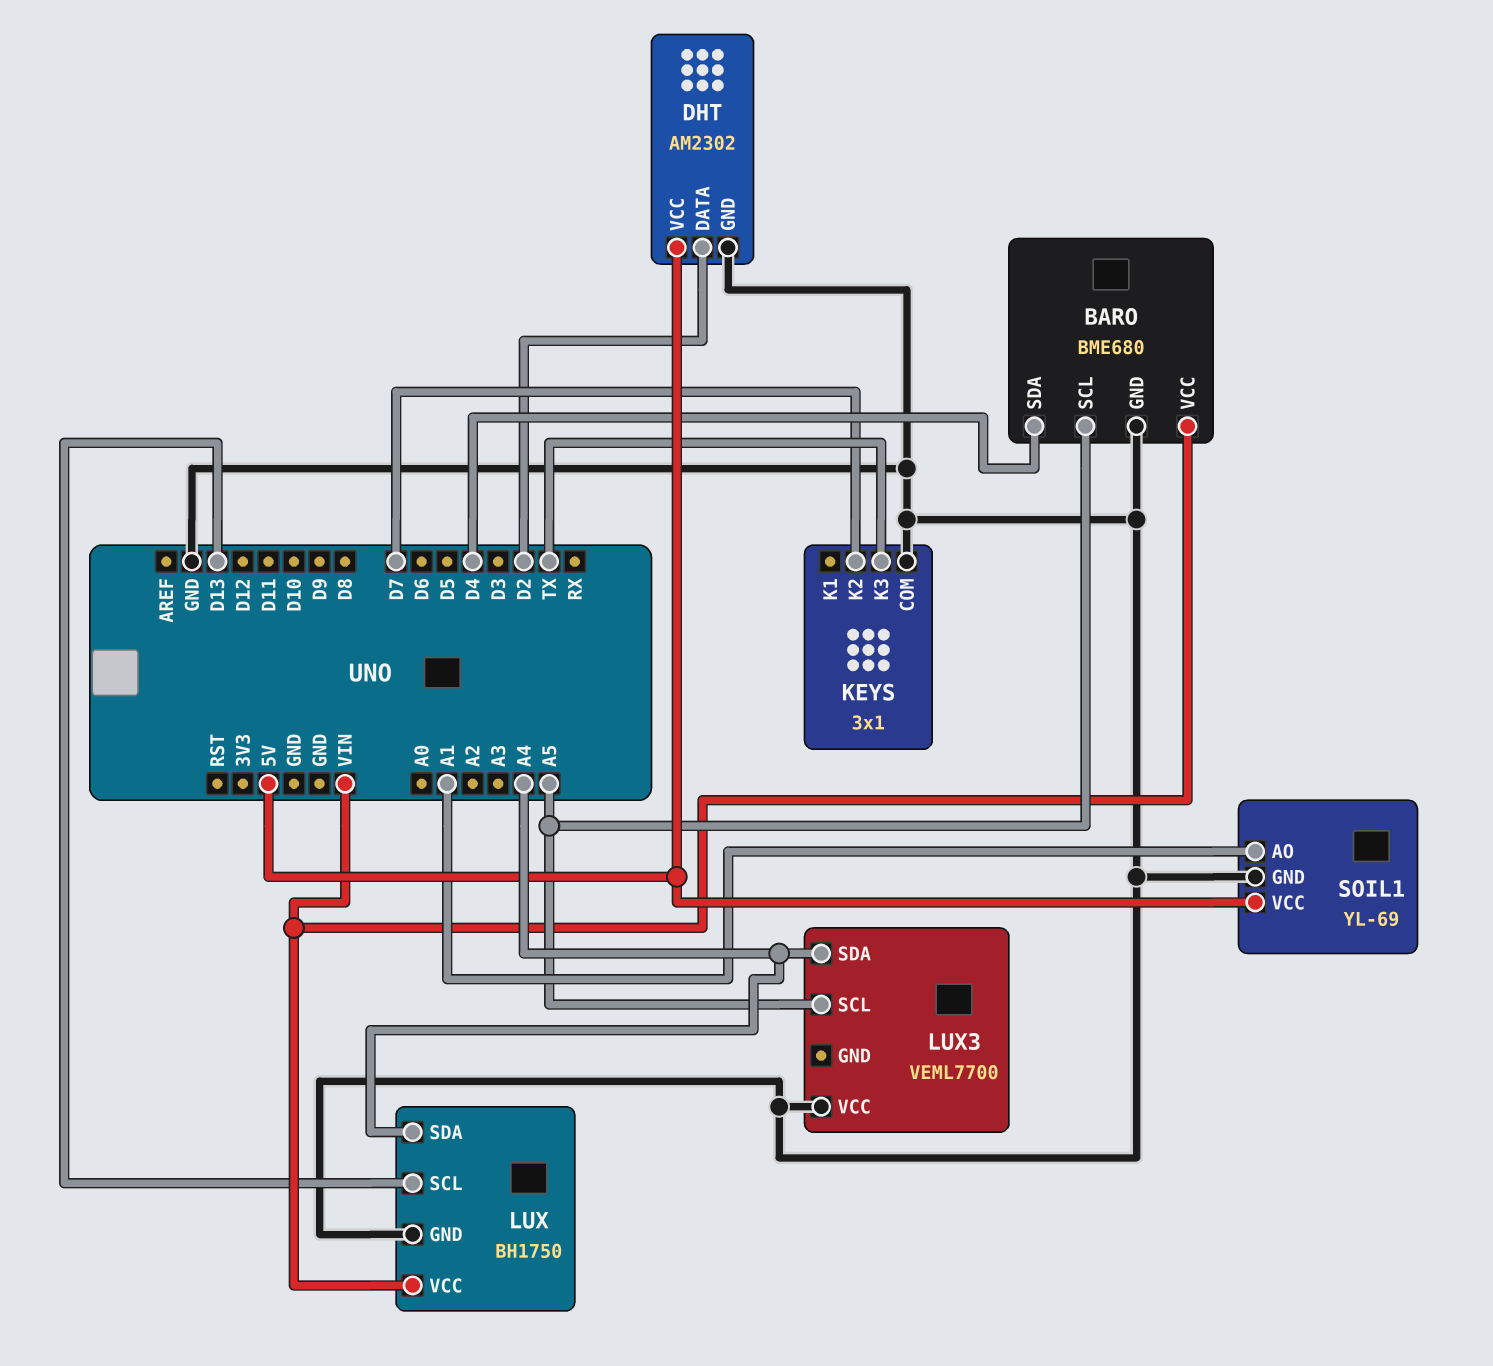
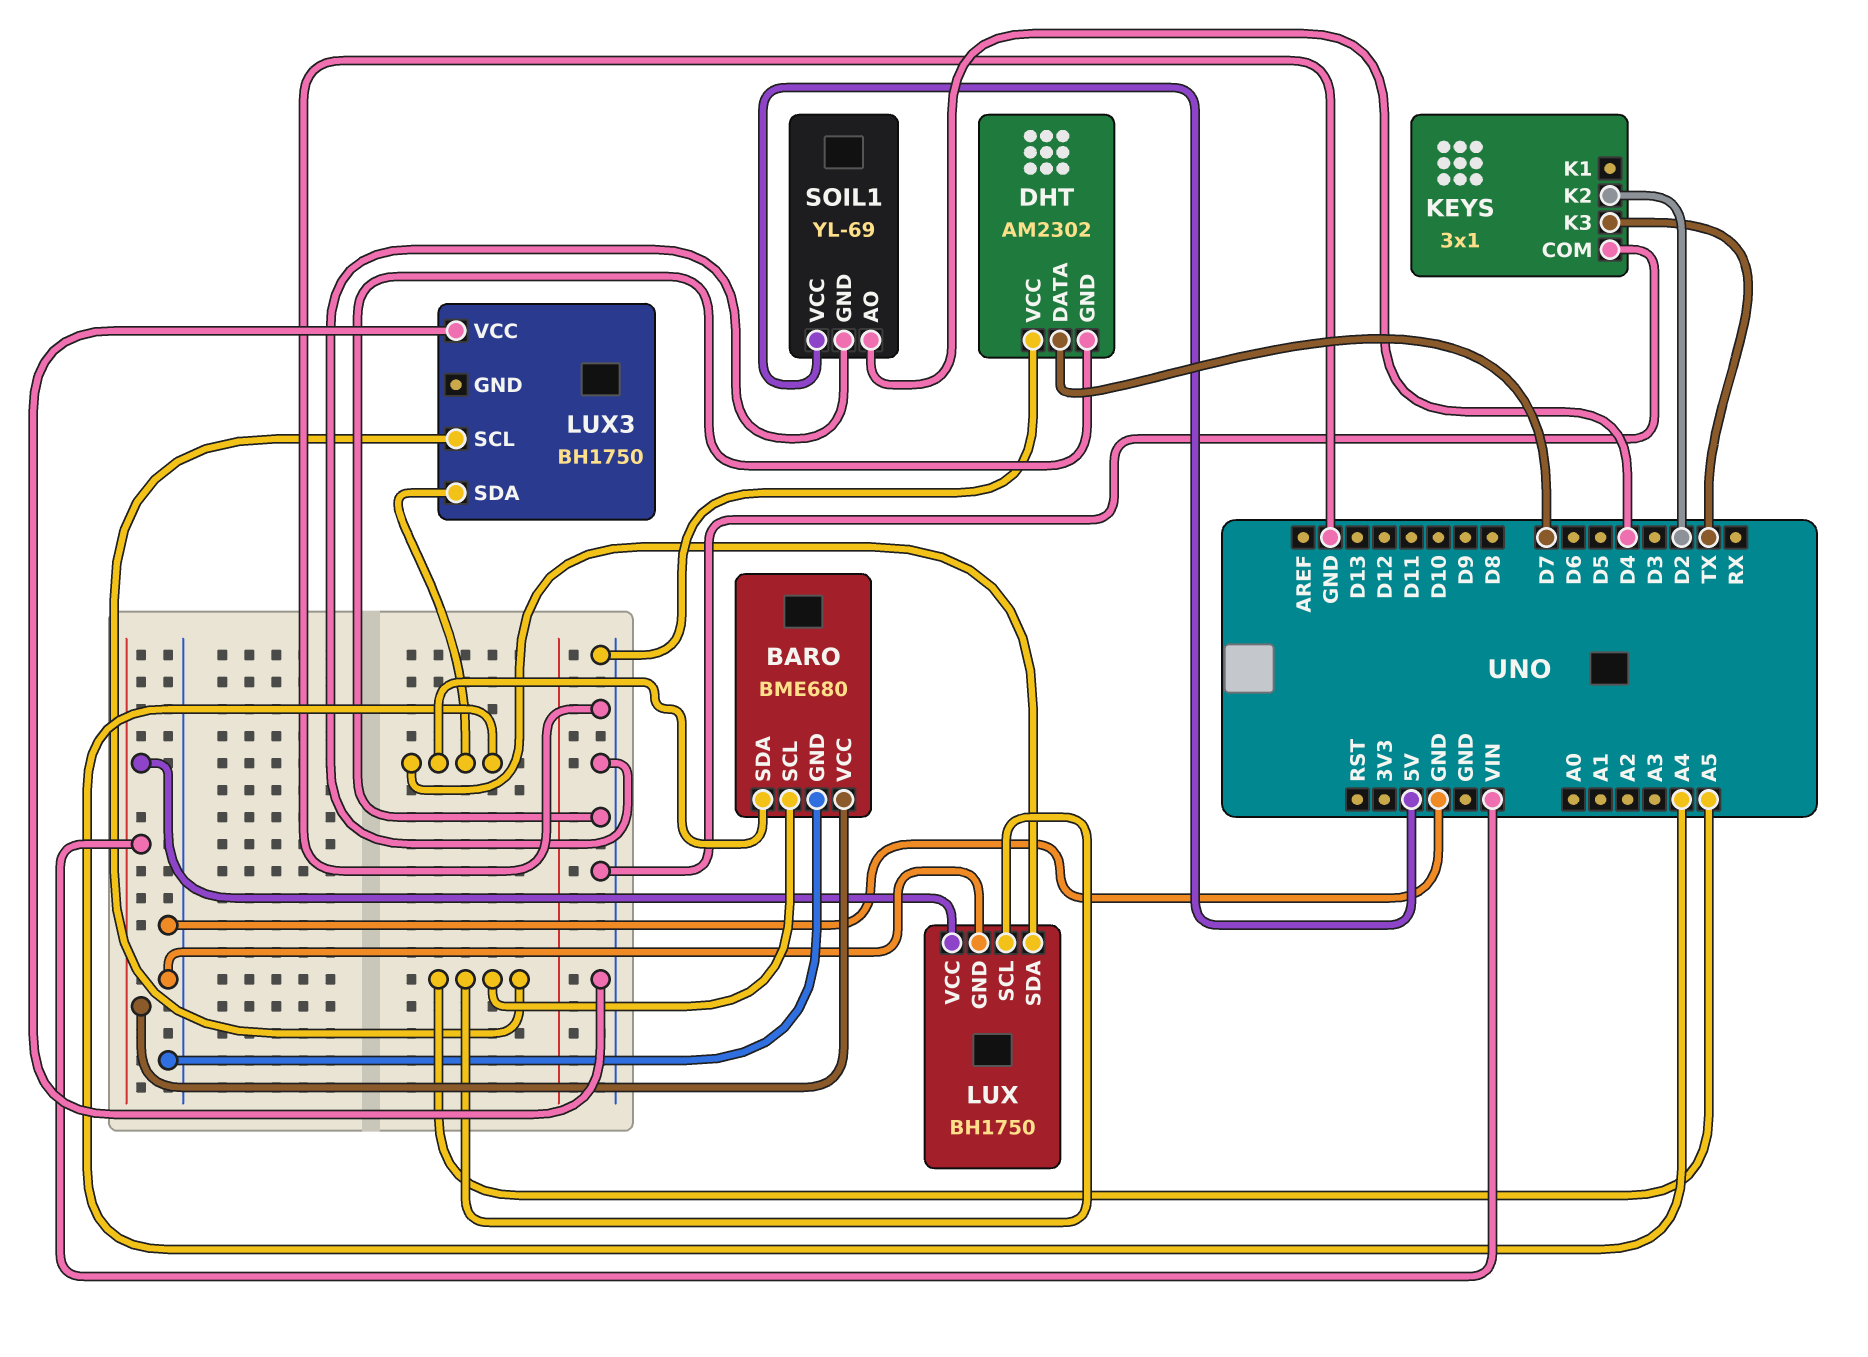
BARO pin SDA: D4 -> A4
DHT pin DATA: D2 -> D7
DHT pin VCC: 5V -> GND
KEYS pin K2: D7 -> D2
LUX pin SCL: D13 -> A5
LUX3: VEML7700 -> BH1750
SOIL1 pin AO: A1 -> D4

